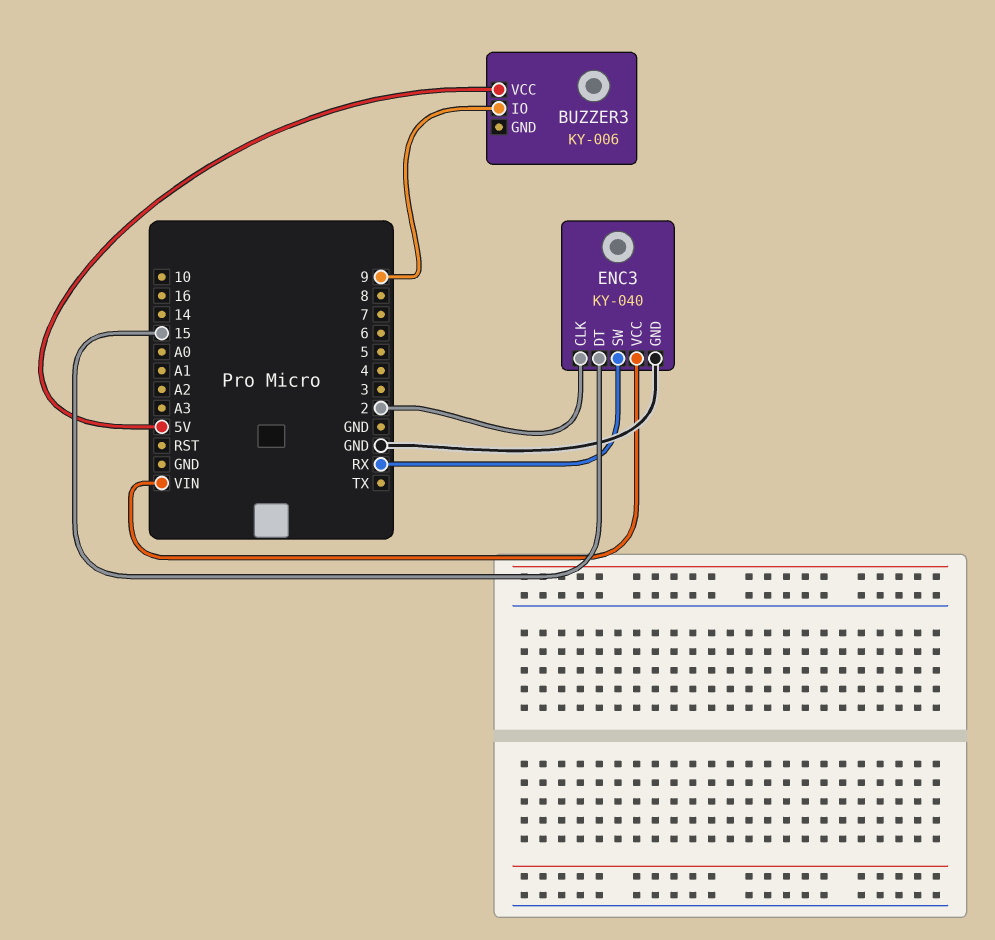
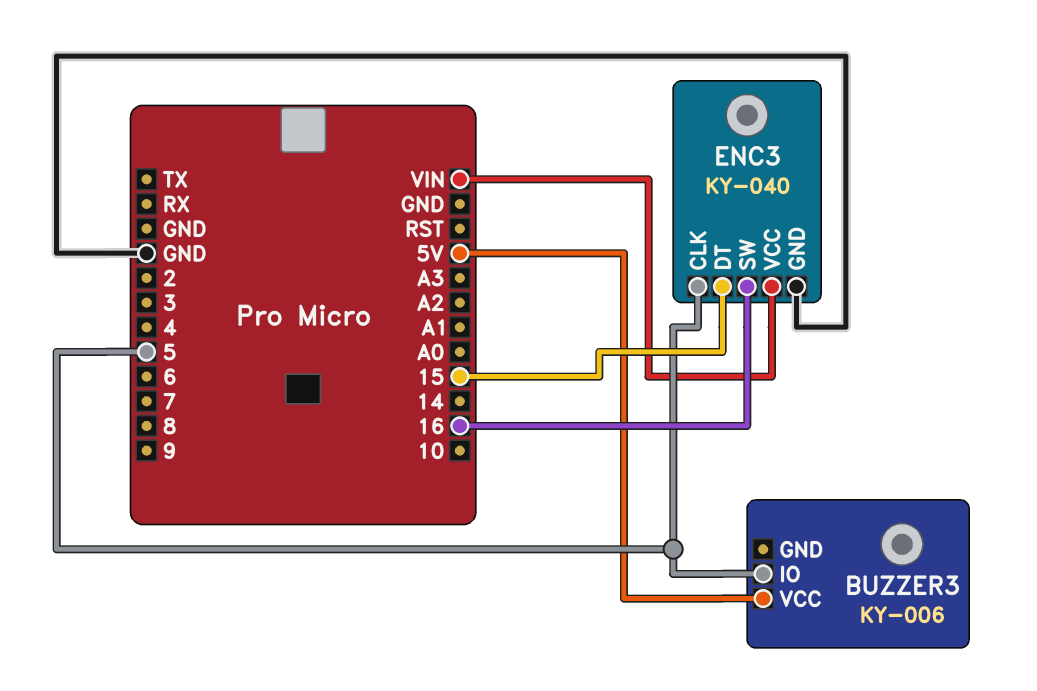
BUZZER3 pin IO: 9 -> 5
ENC3 pin CLK: 2 -> 5
ENC3 pin SW: RX -> 16

